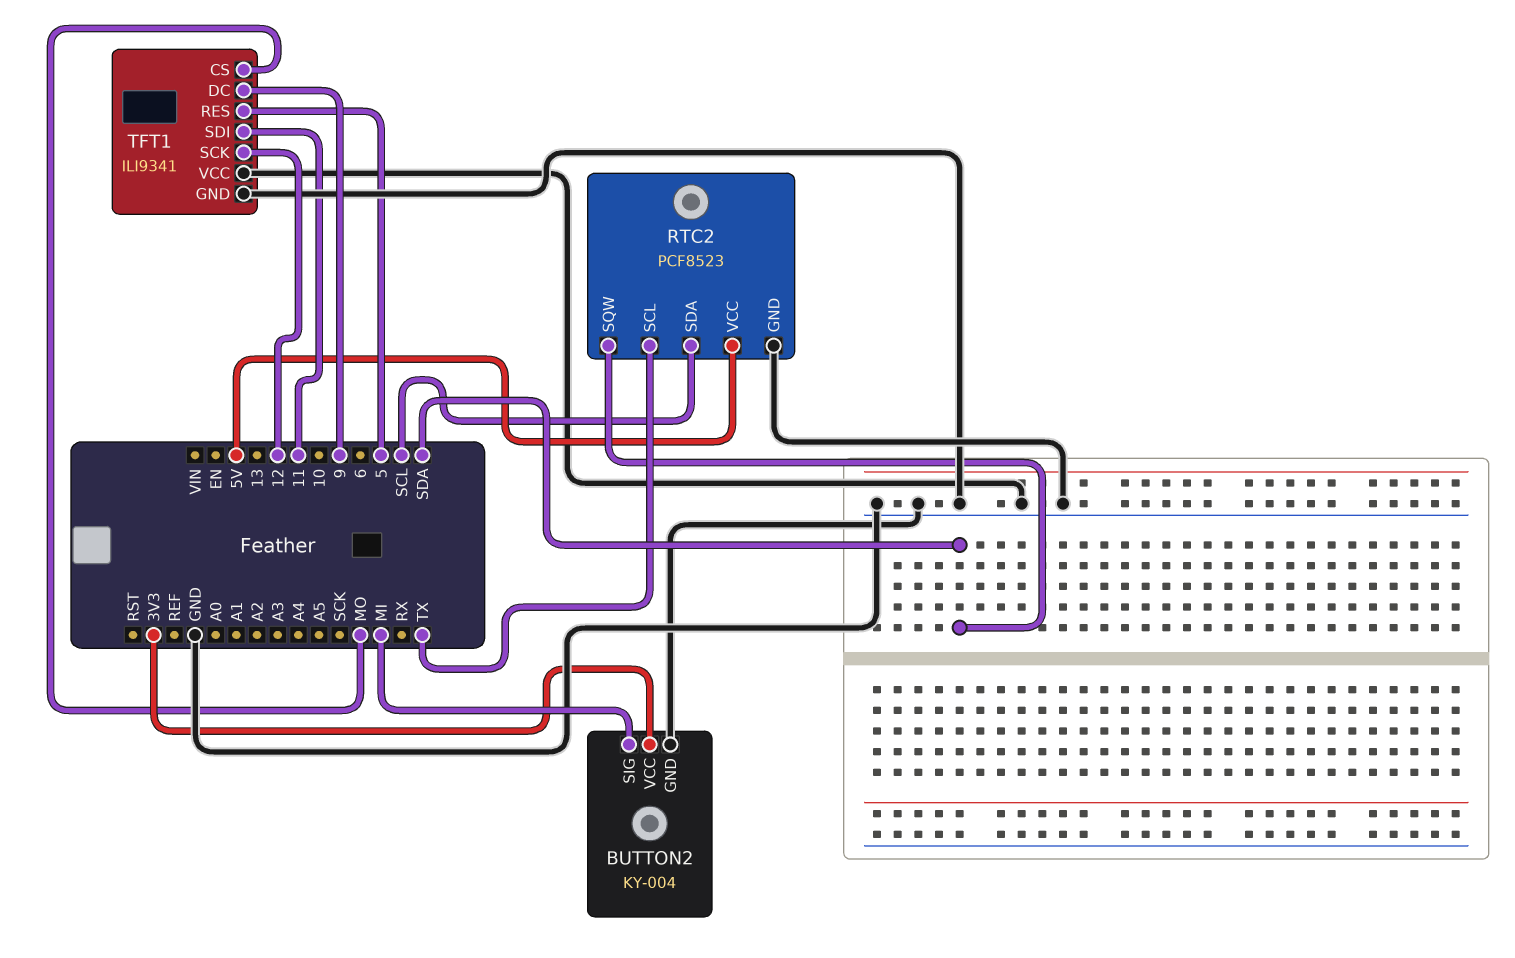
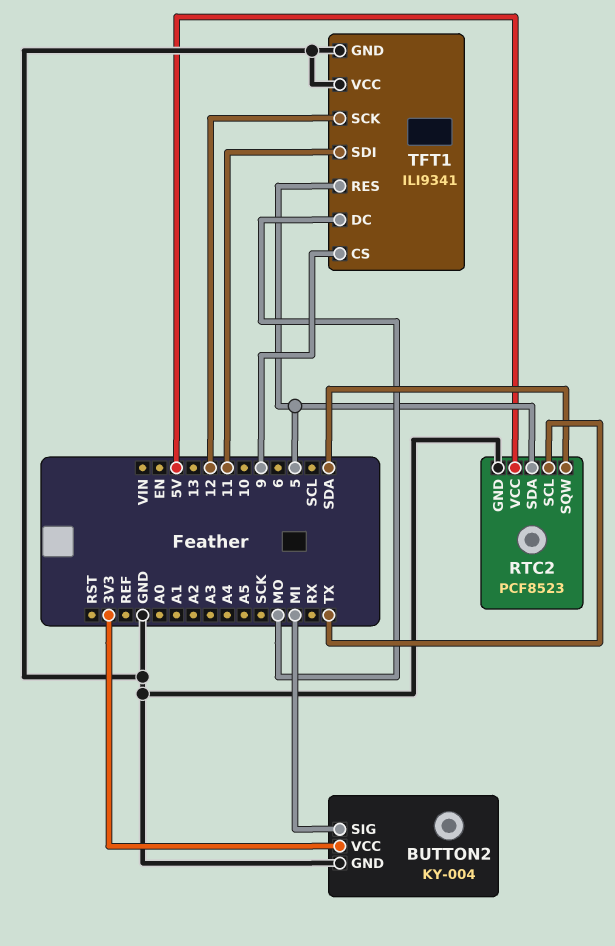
RTC2 pin SDA: SCL -> 5
TFT1 pin CS: MO -> 9
TFT1 pin DC: 9 -> MO

